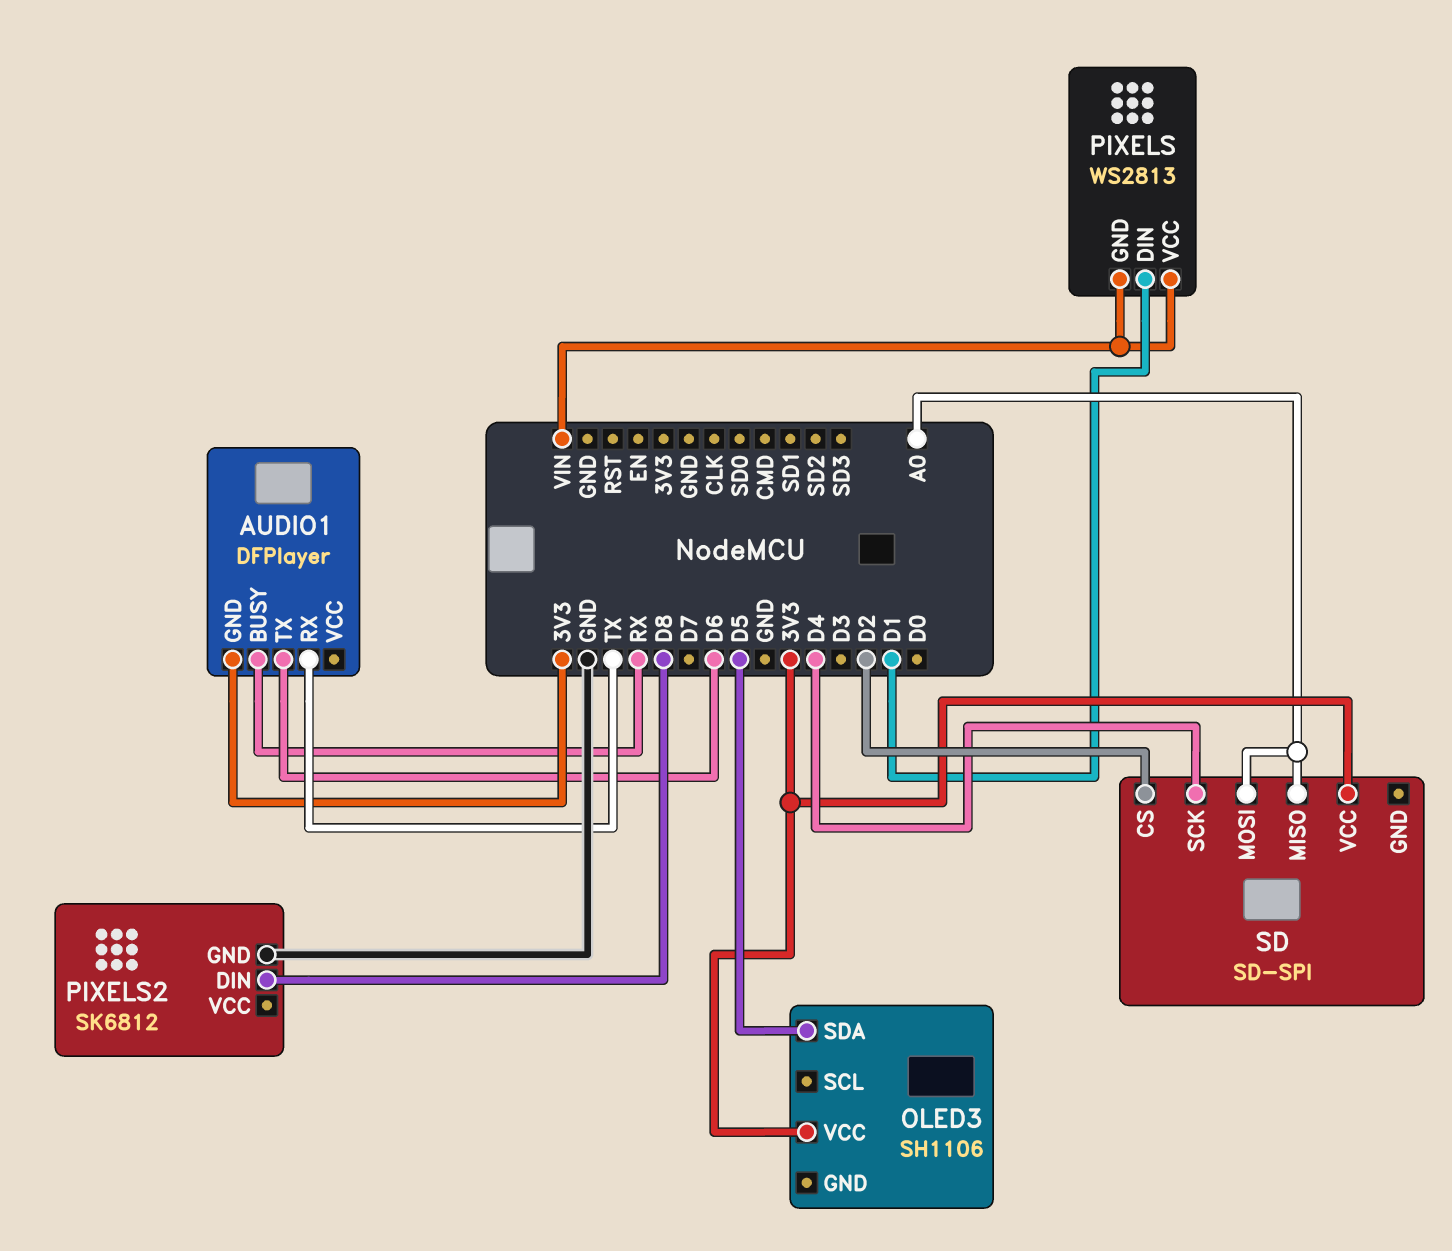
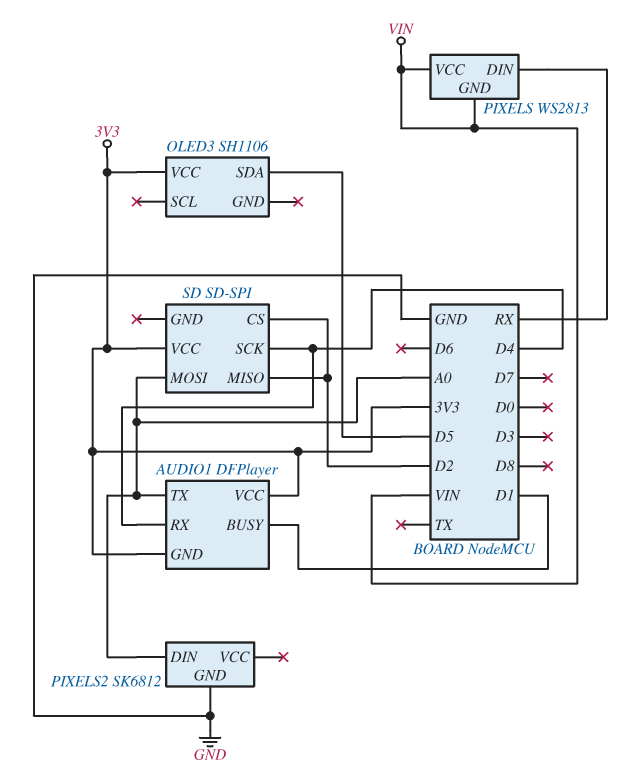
AUDIO1 pin BUSY: RX -> D1
AUDIO1 pin RX: TX -> D4
AUDIO1 pin TX: D6 -> A0
AUDIO1 pin VCC: none -> 3V3
PIXELS pin DIN: D1 -> RX
PIXELS2 pin DIN: D8 -> A0
SD pin MISO: A0 -> D2

